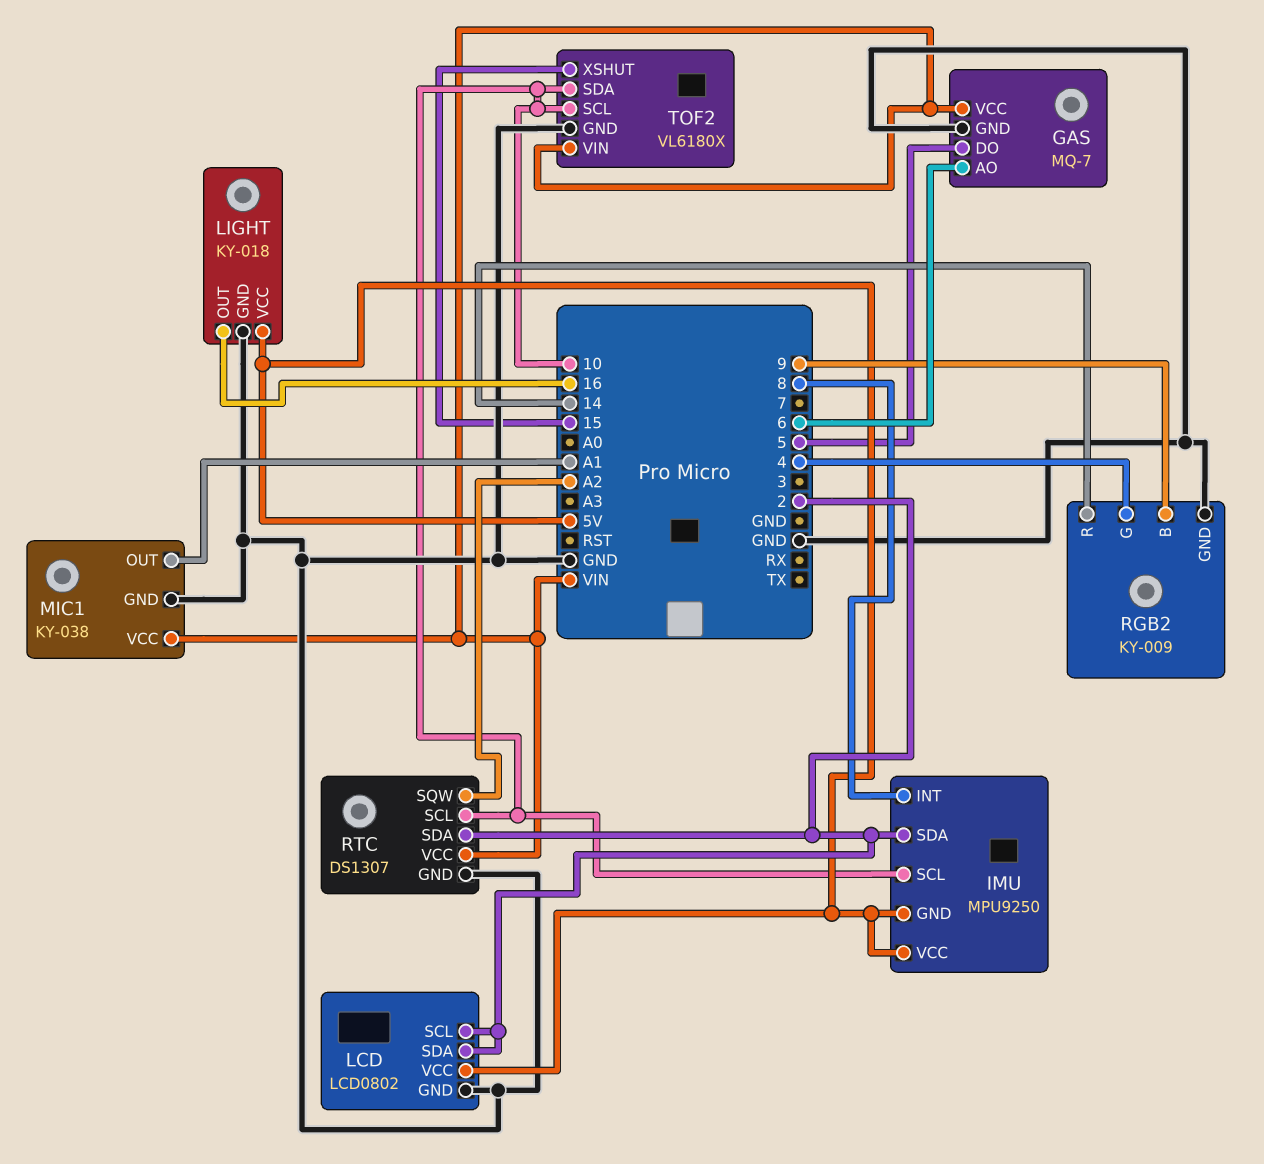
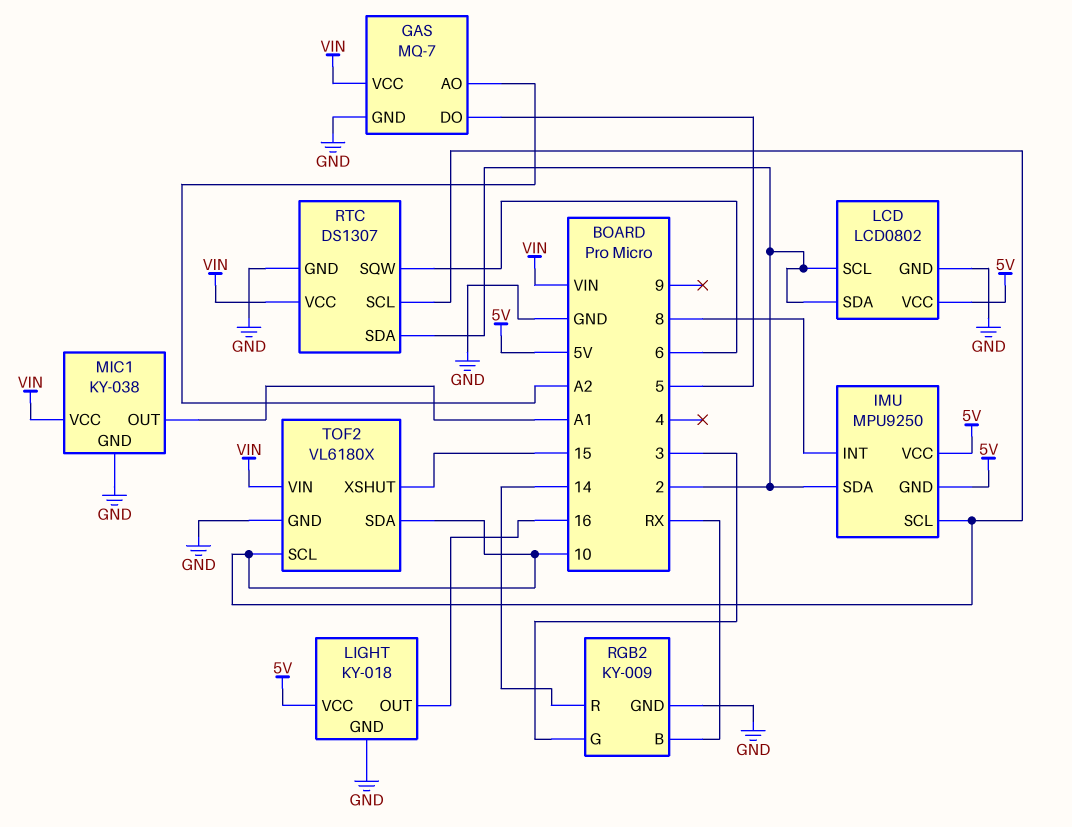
GAS pin AO: 6 -> A2
RGB2 pin B: 9 -> RX
RGB2 pin G: 4 -> 3
RTC pin SQW: A2 -> 6

